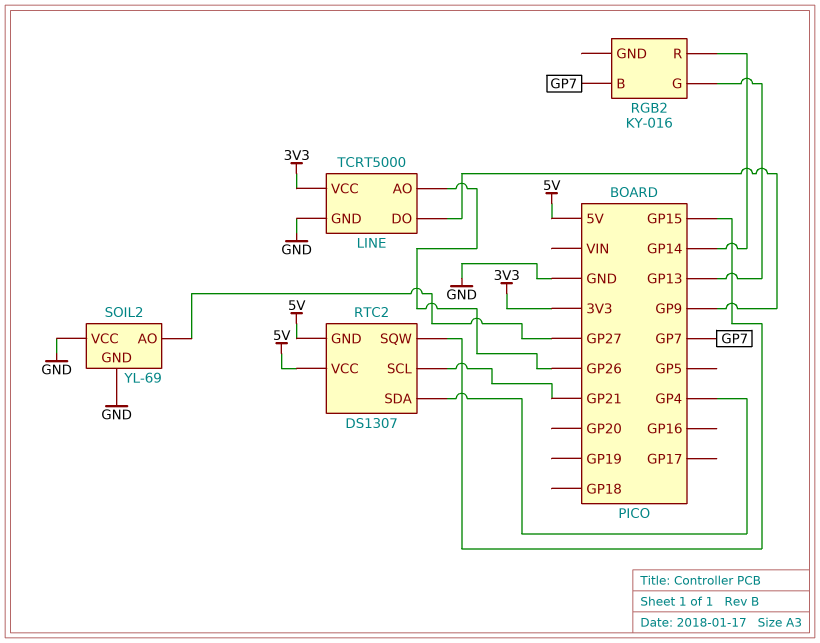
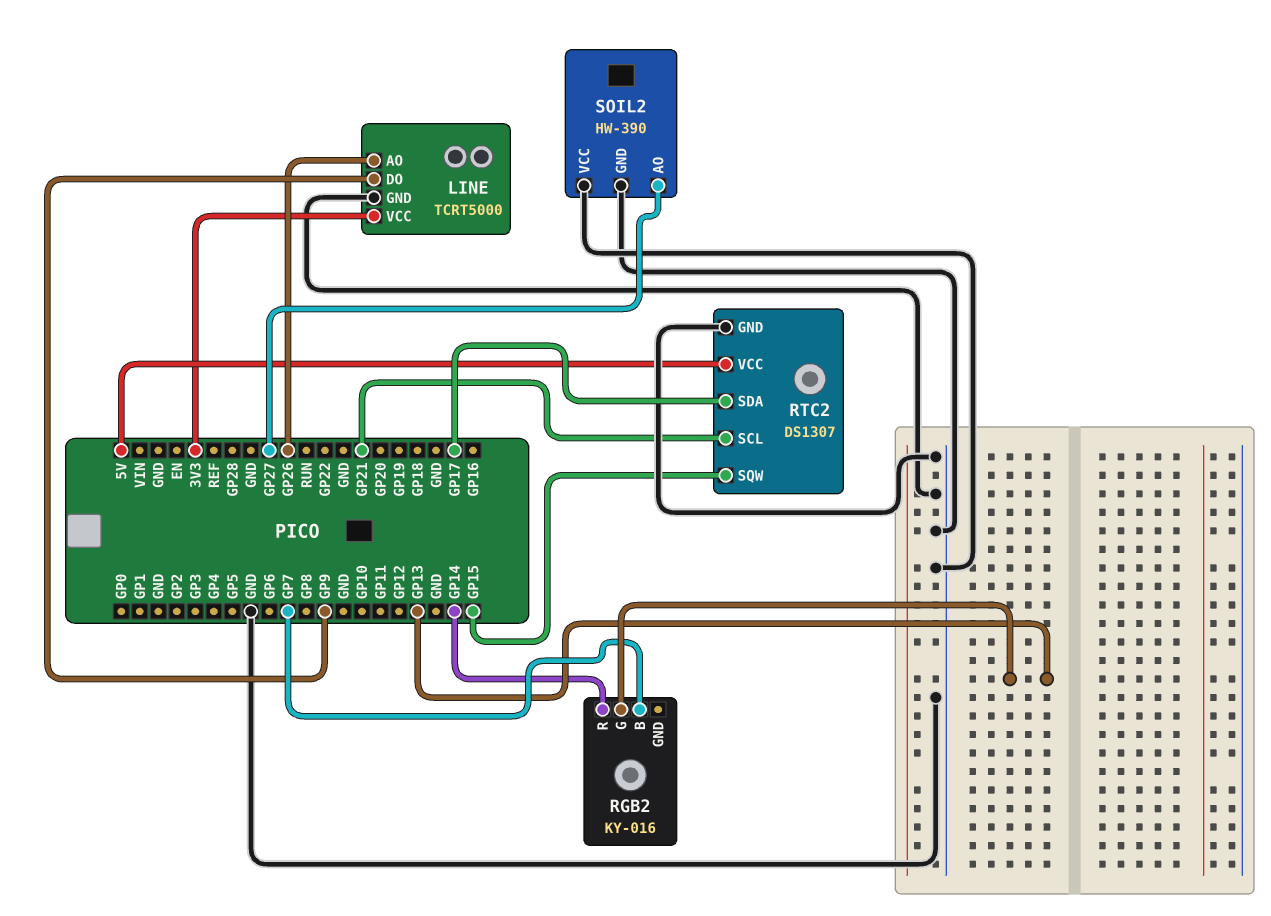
RTC2 pin GND: 5V -> GND
RTC2 pin SDA: GP4 -> GP17
SOIL2: YL-69 -> HW-390

